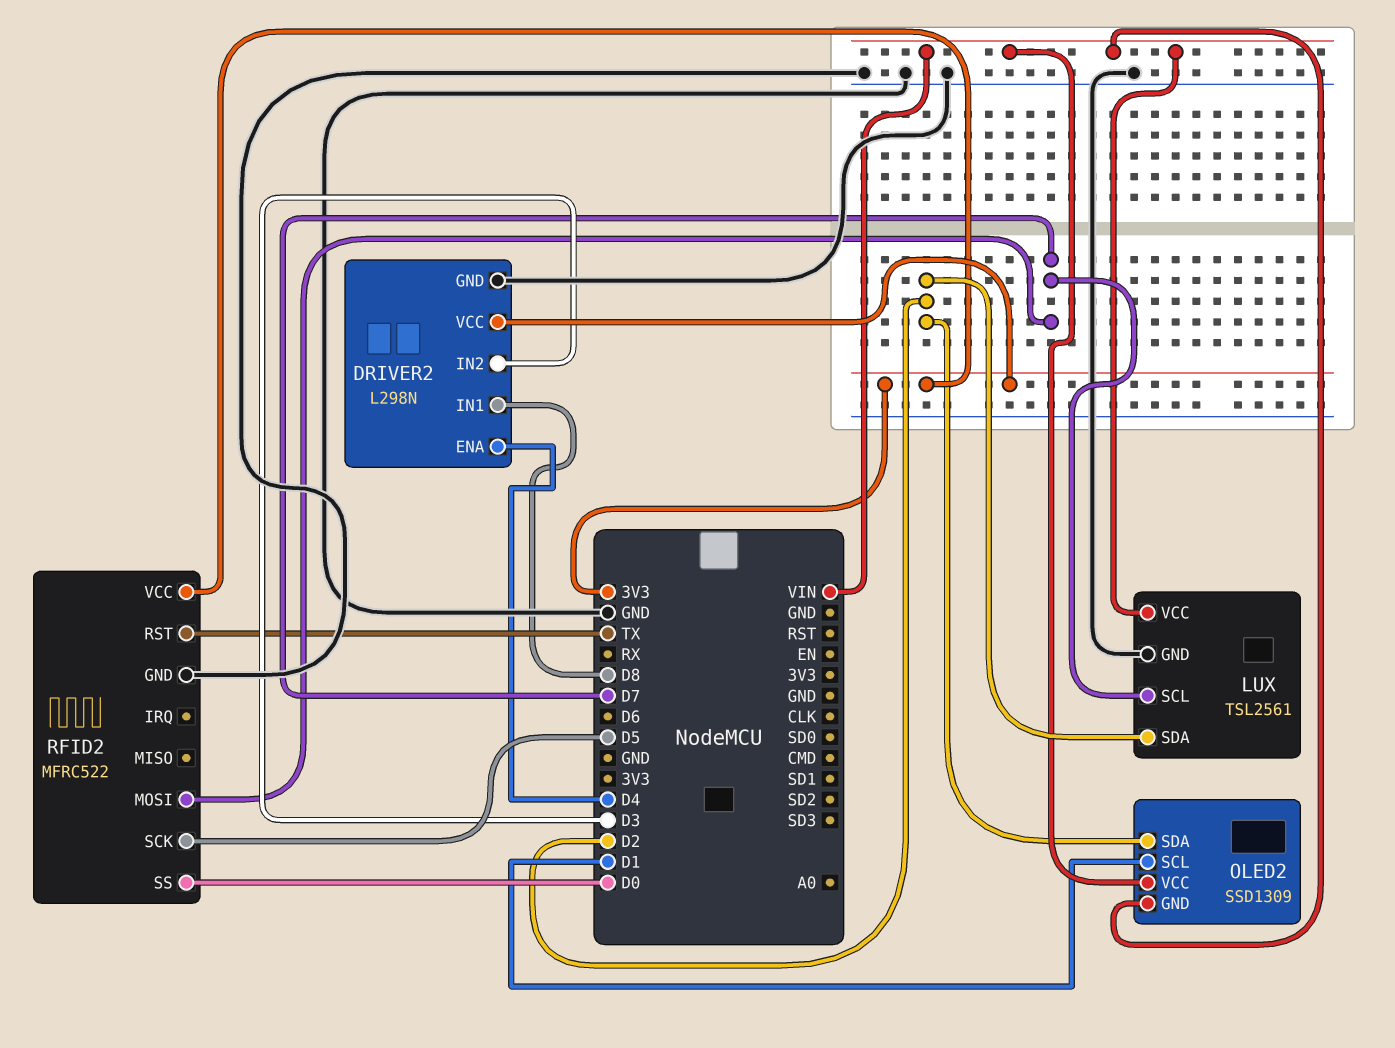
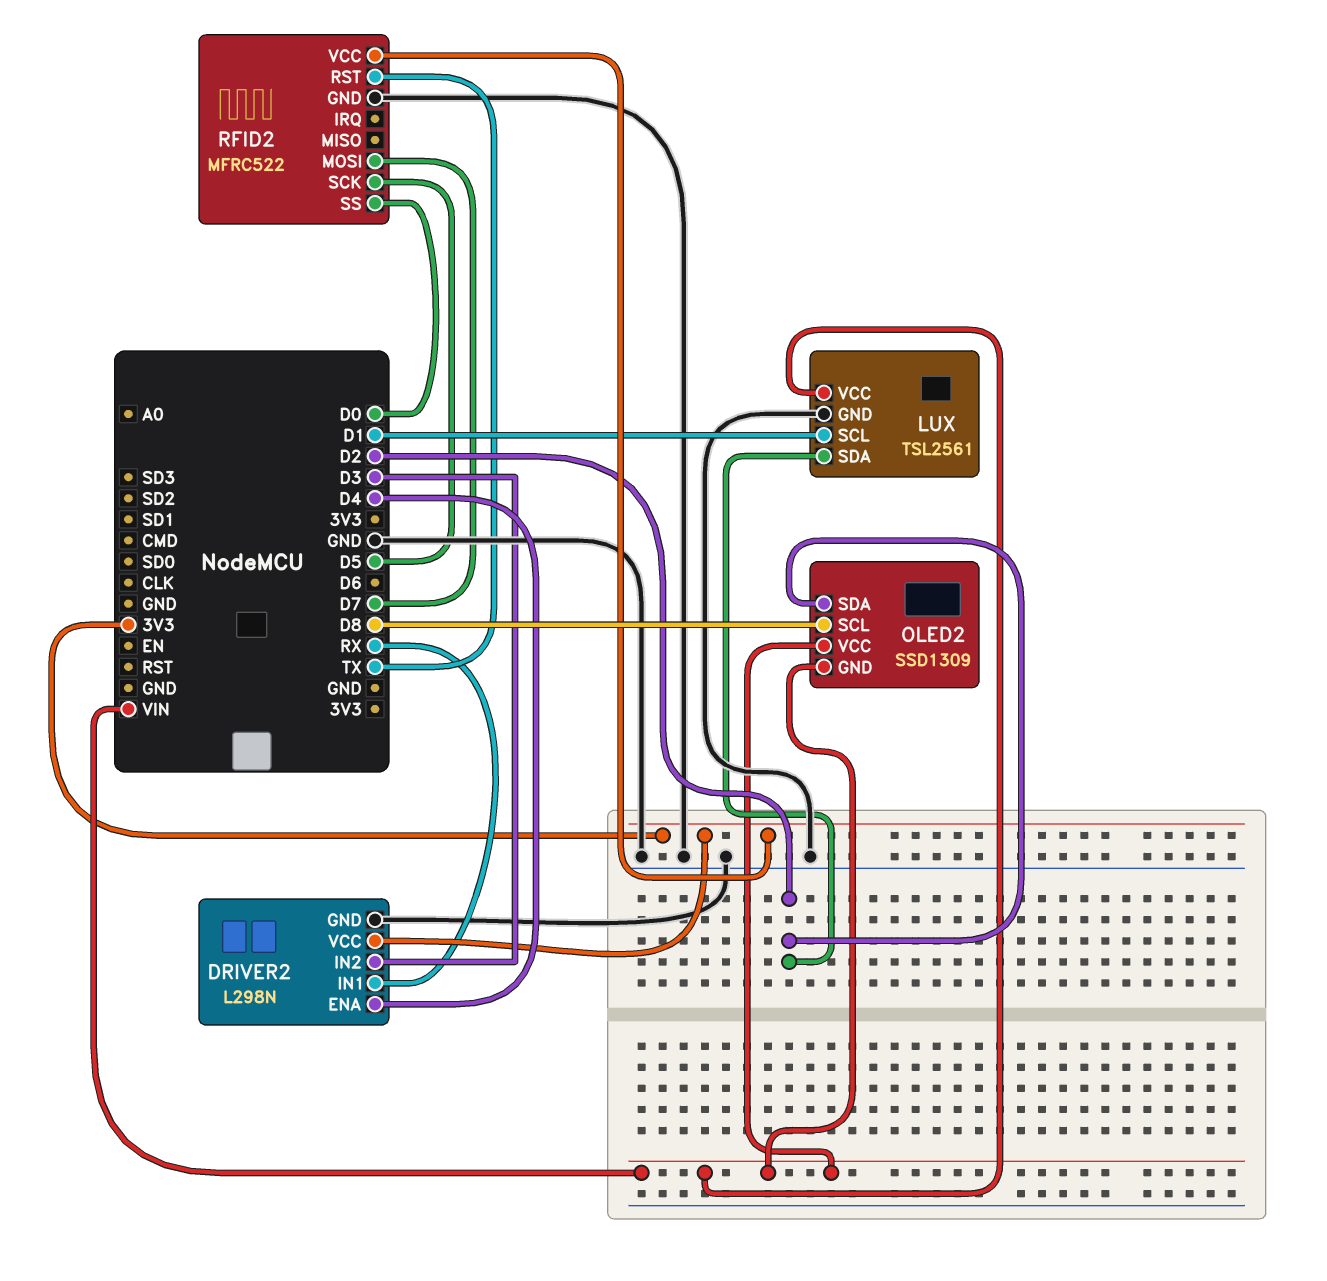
DRIVER2 pin IN1: D8 -> RX
LUX pin SCL: D7 -> D1
OLED2 pin SCL: D1 -> D8

